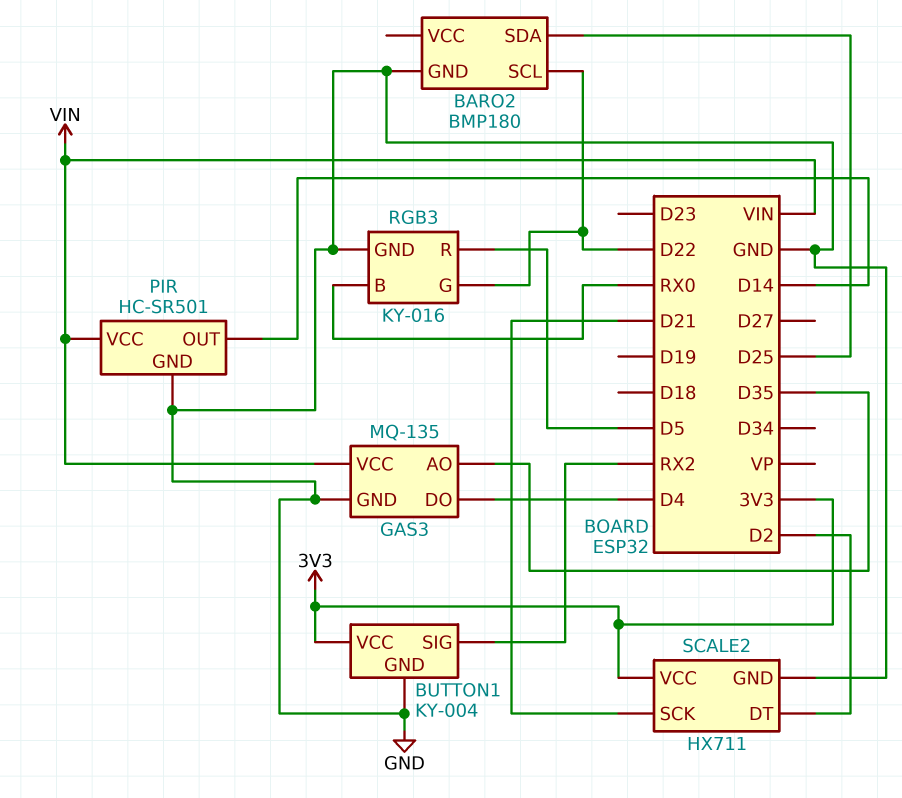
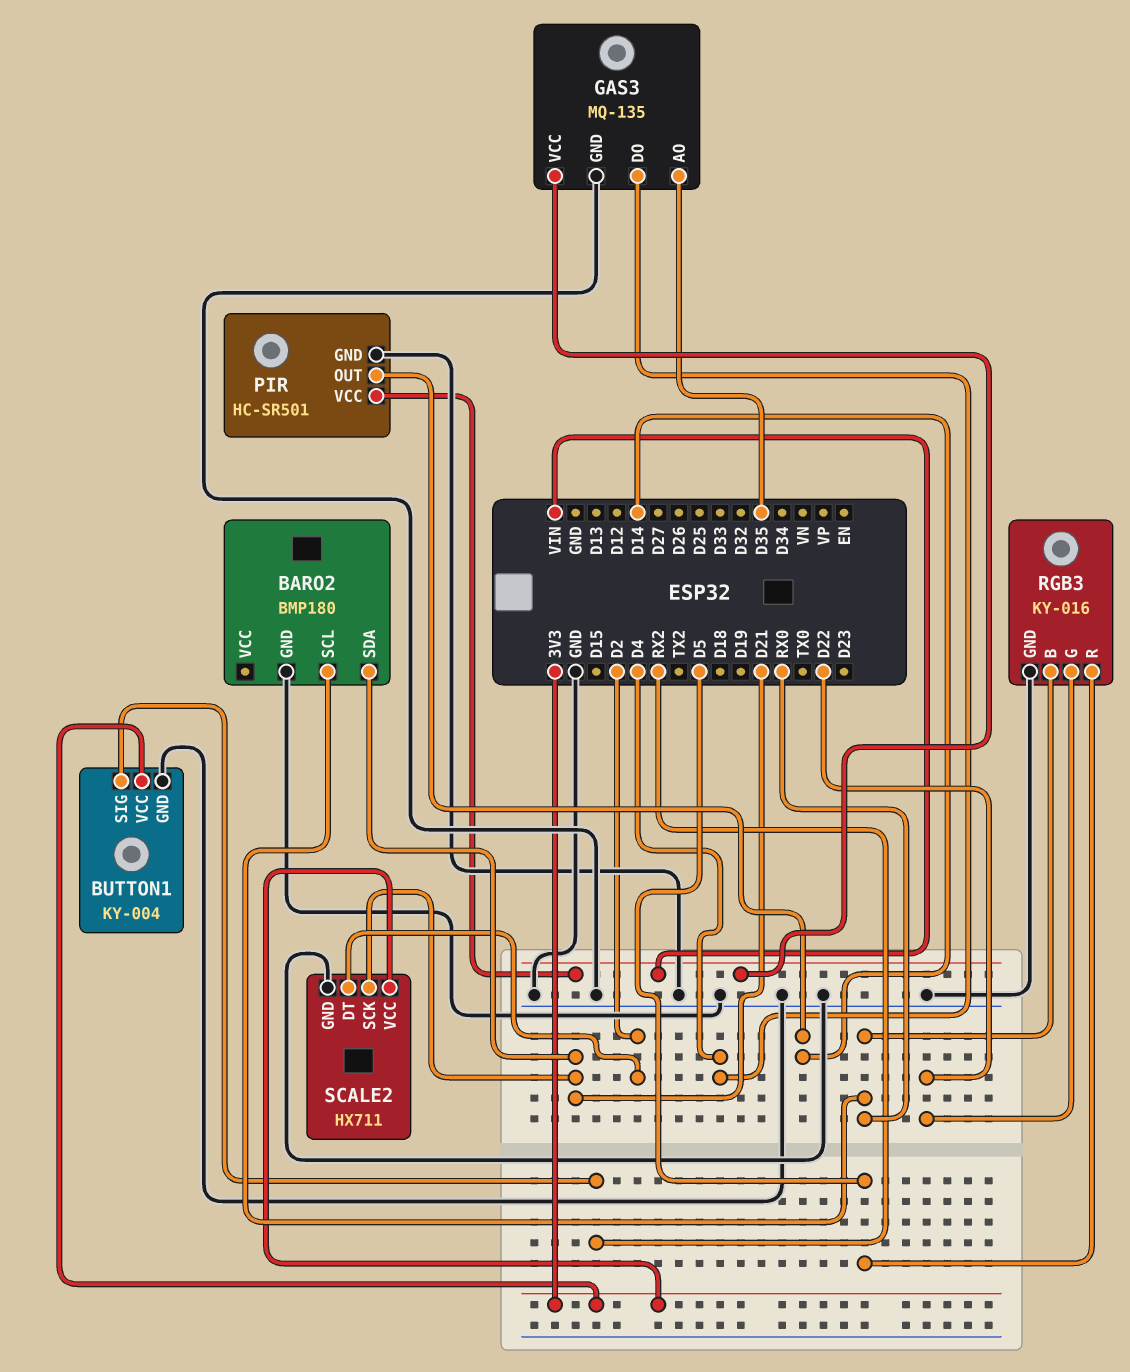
BARO2 pin SCL: D22 -> RX0
BARO2 pin SDA: D25 -> D21

